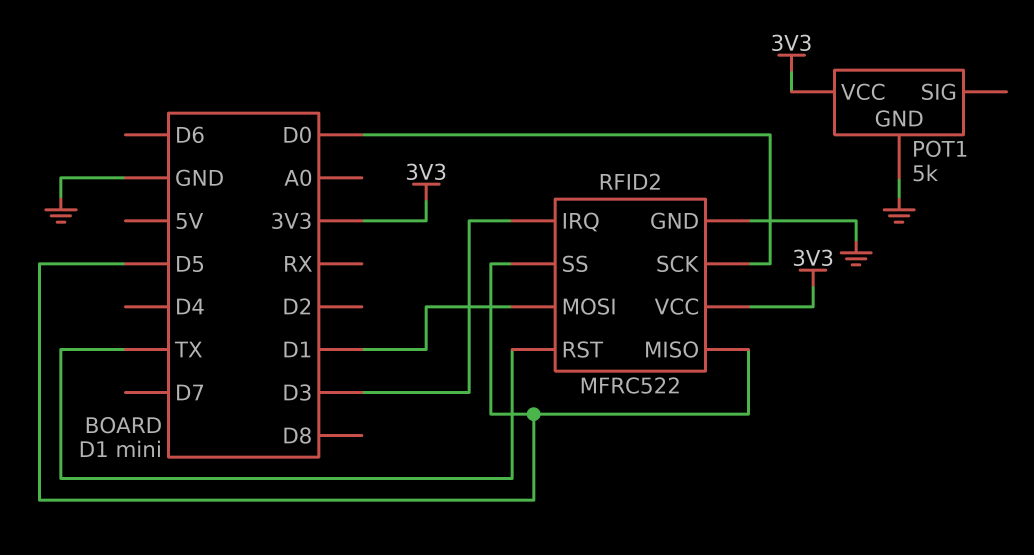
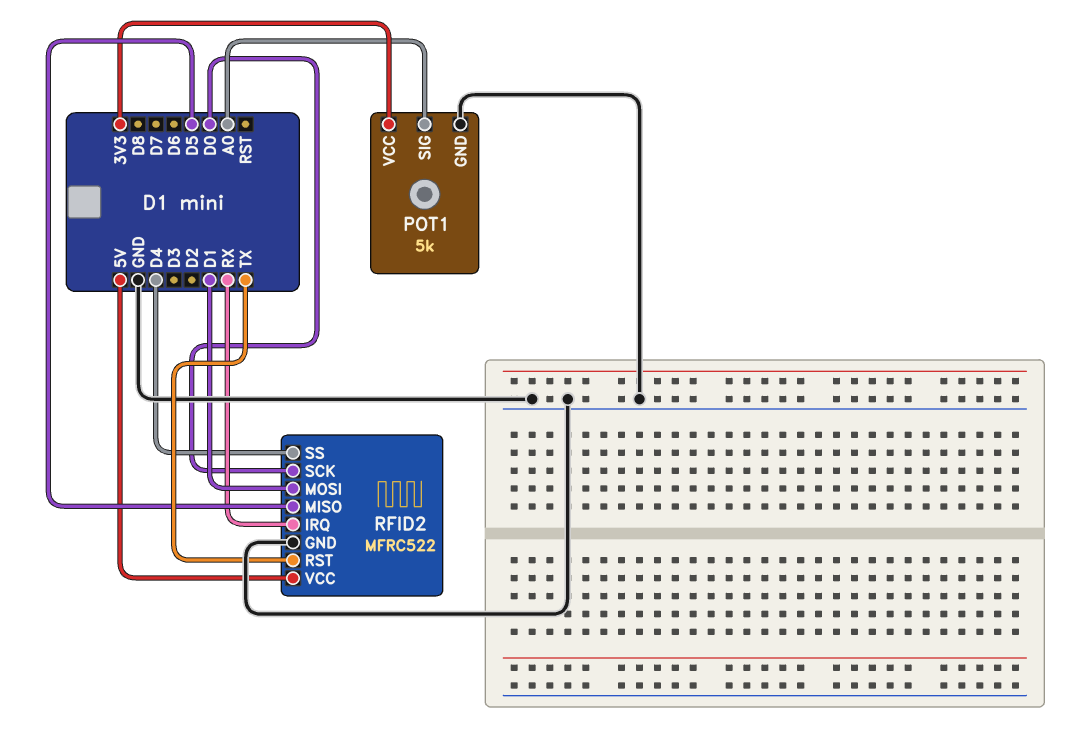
POT1 pin SIG: none -> A0
RFID2 pin IRQ: D3 -> RX
RFID2 pin SS: D5 -> D4
RFID2 pin VCC: 3V3 -> 5V

